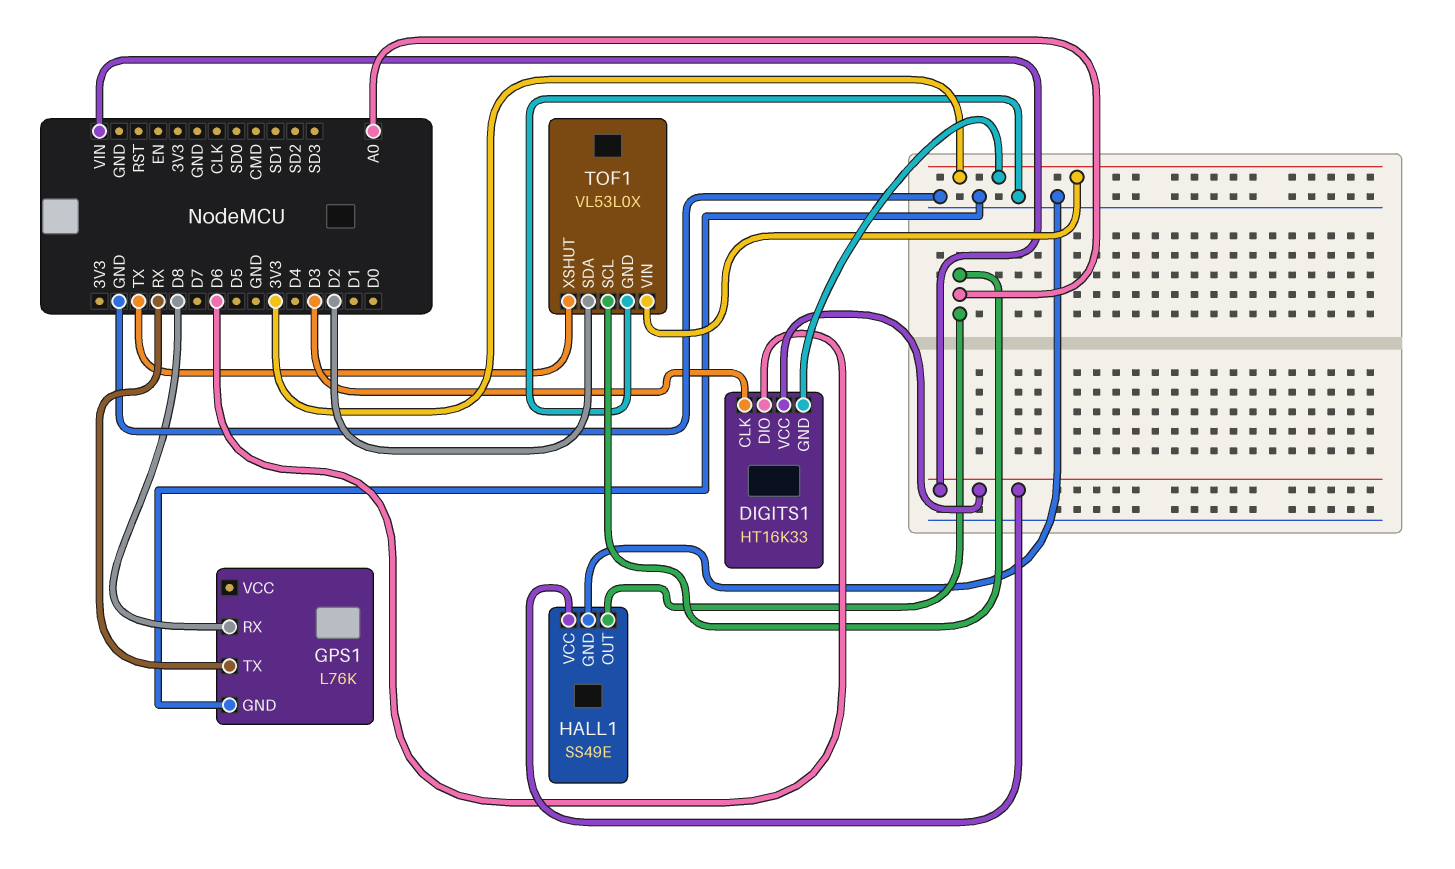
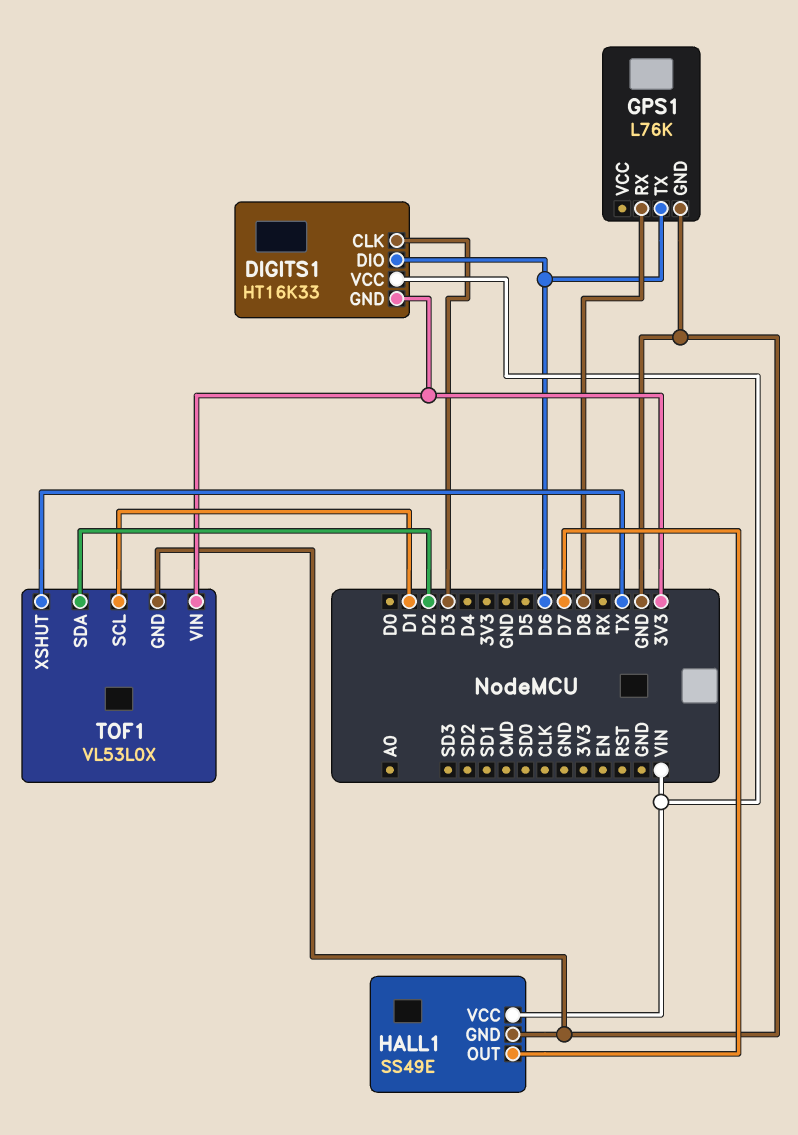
GPS1 pin TX: RX -> D6
HALL1 pin OUT: A0 -> D7
TOF1 pin SCL: A0 -> D1

